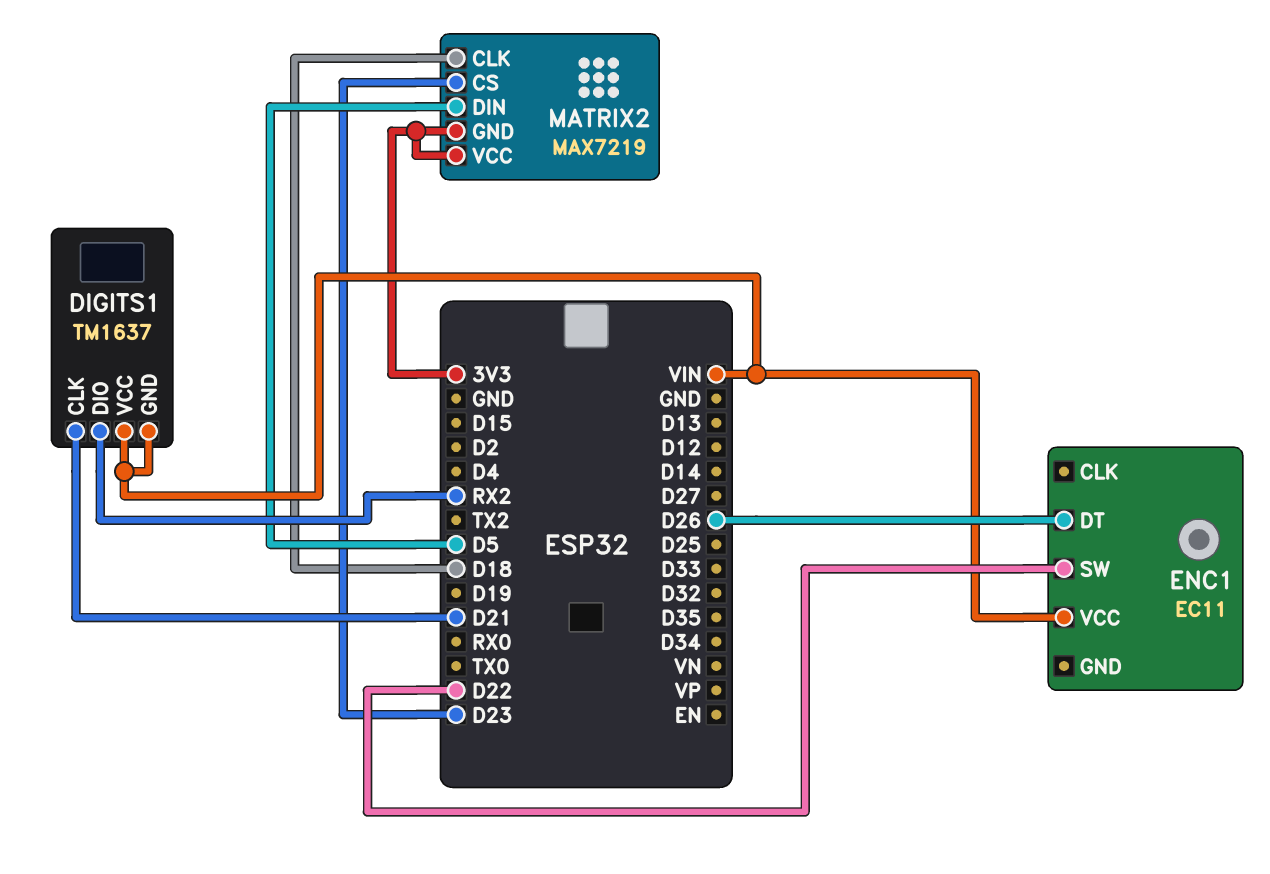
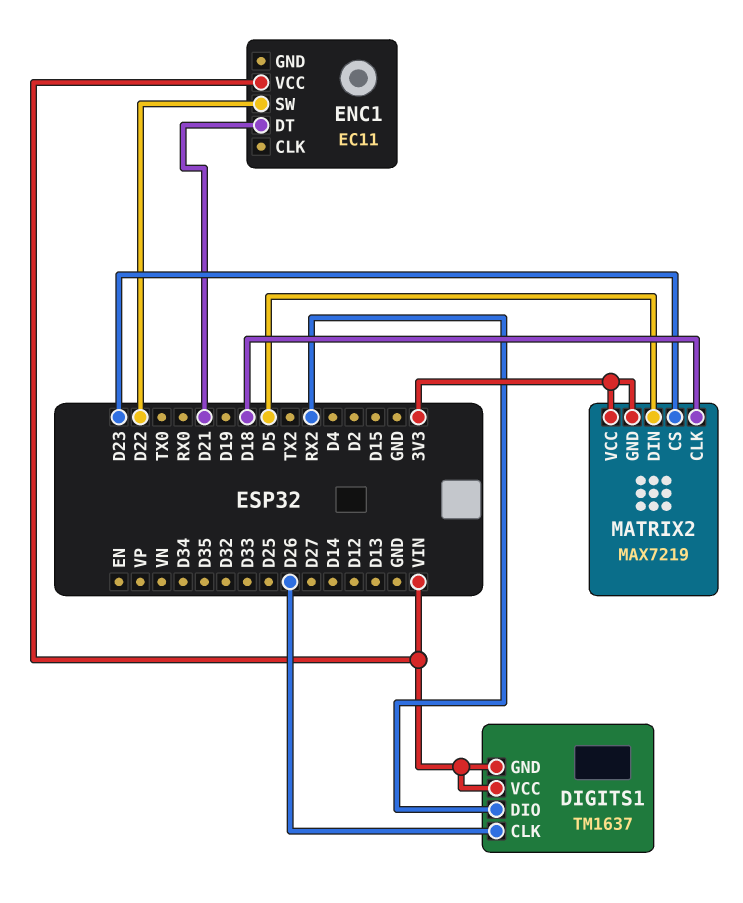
DIGITS1 pin CLK: D21 -> D26
ENC1 pin DT: D26 -> D21

